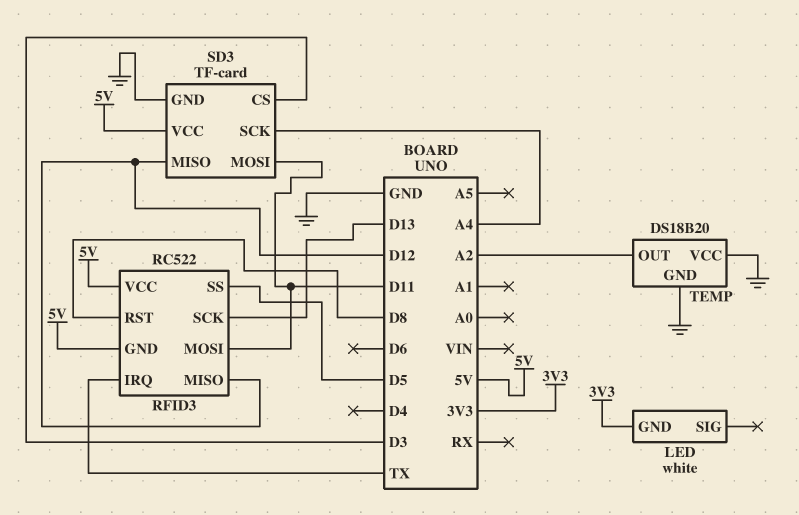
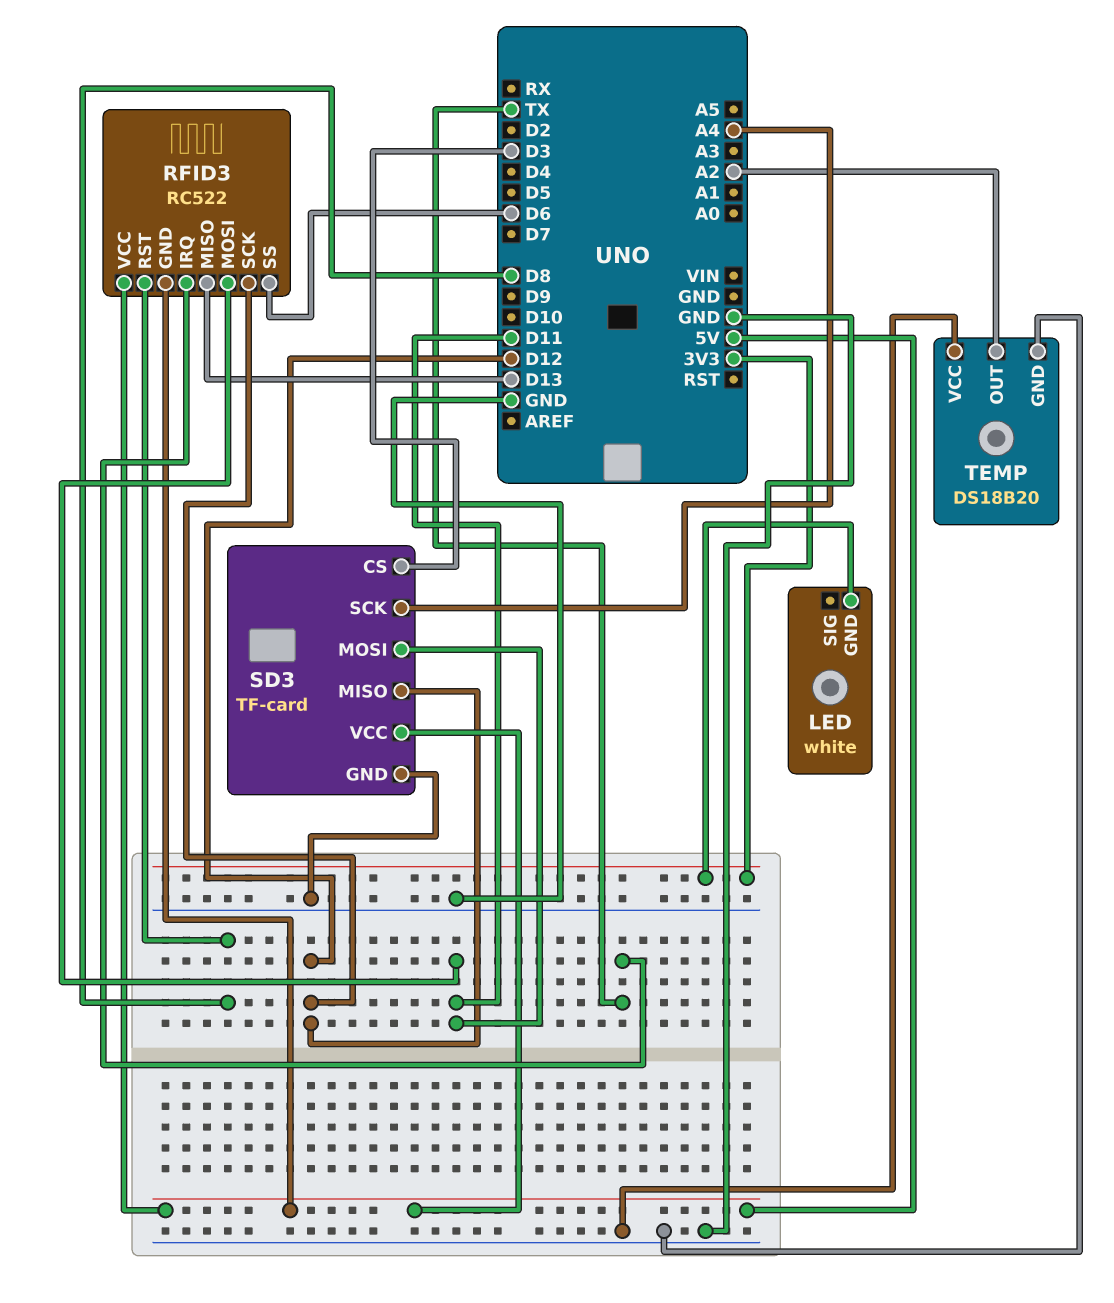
RFID3 pin MISO: D12 -> D13
RFID3 pin SCK: D13 -> D12
RFID3 pin SS: D5 -> D6

